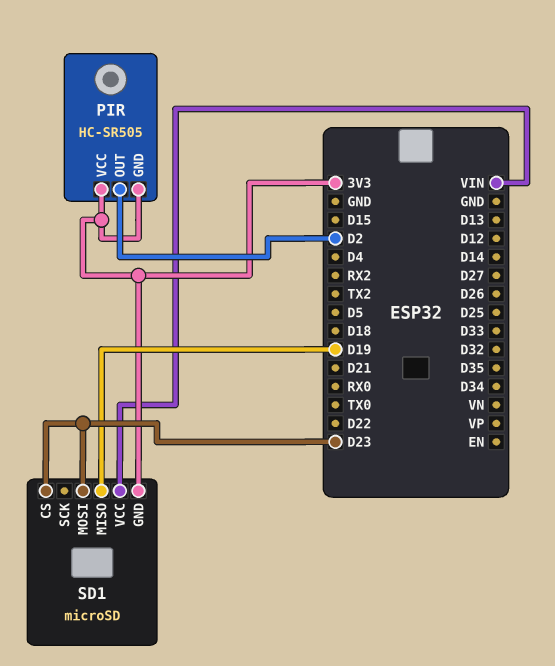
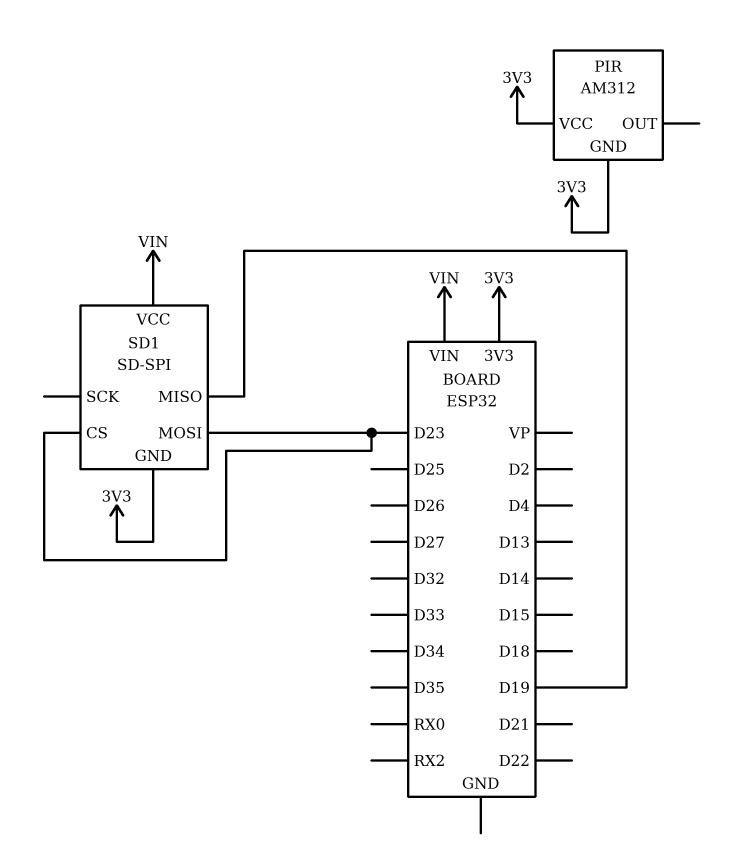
PIR: HC-SR505 -> AM312
PIR pin OUT: D2 -> none
SD1: microSD -> SD-SPI

